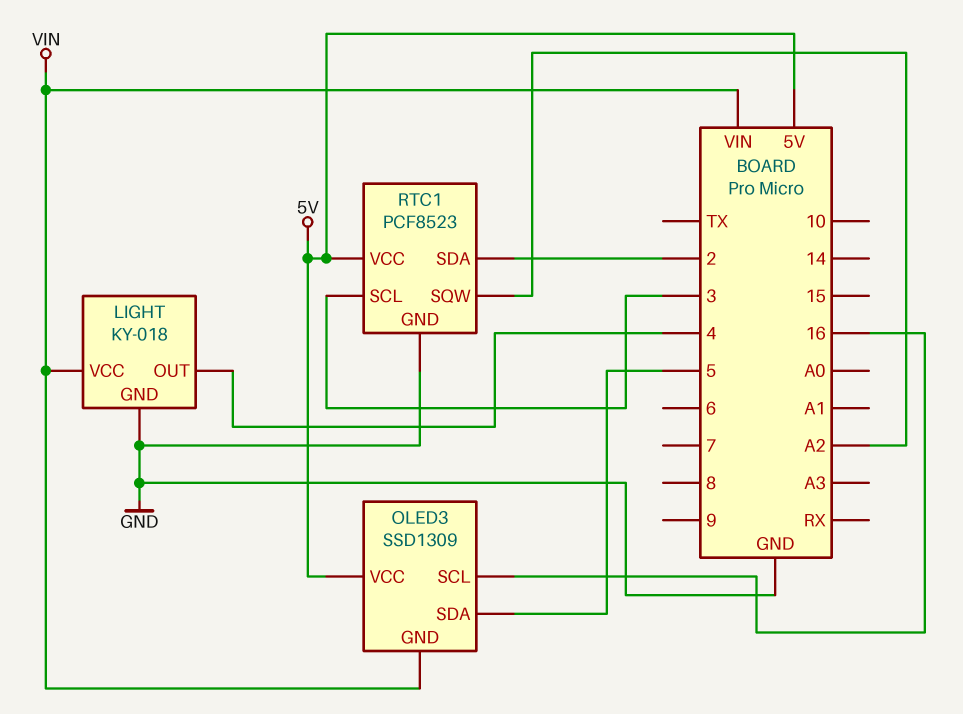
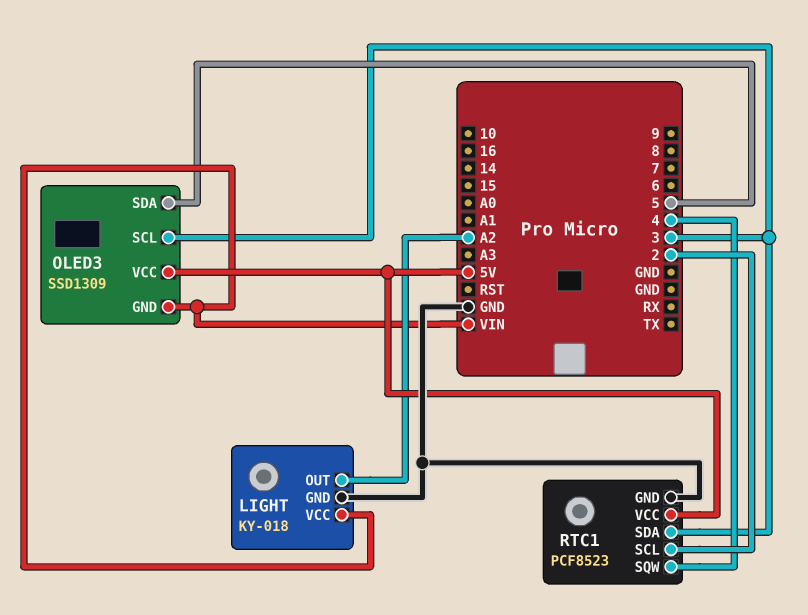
LIGHT pin OUT: 4 -> A2
OLED3 pin SCL: 16 -> 3
RTC1 pin SCL: 3 -> 2
RTC1 pin SDA: 2 -> 3
RTC1 pin SQW: A2 -> 4

